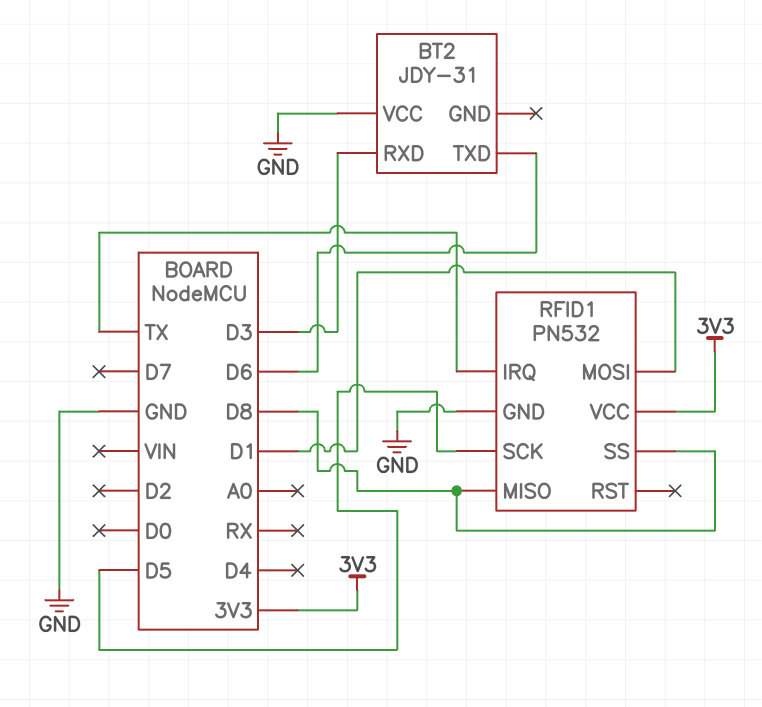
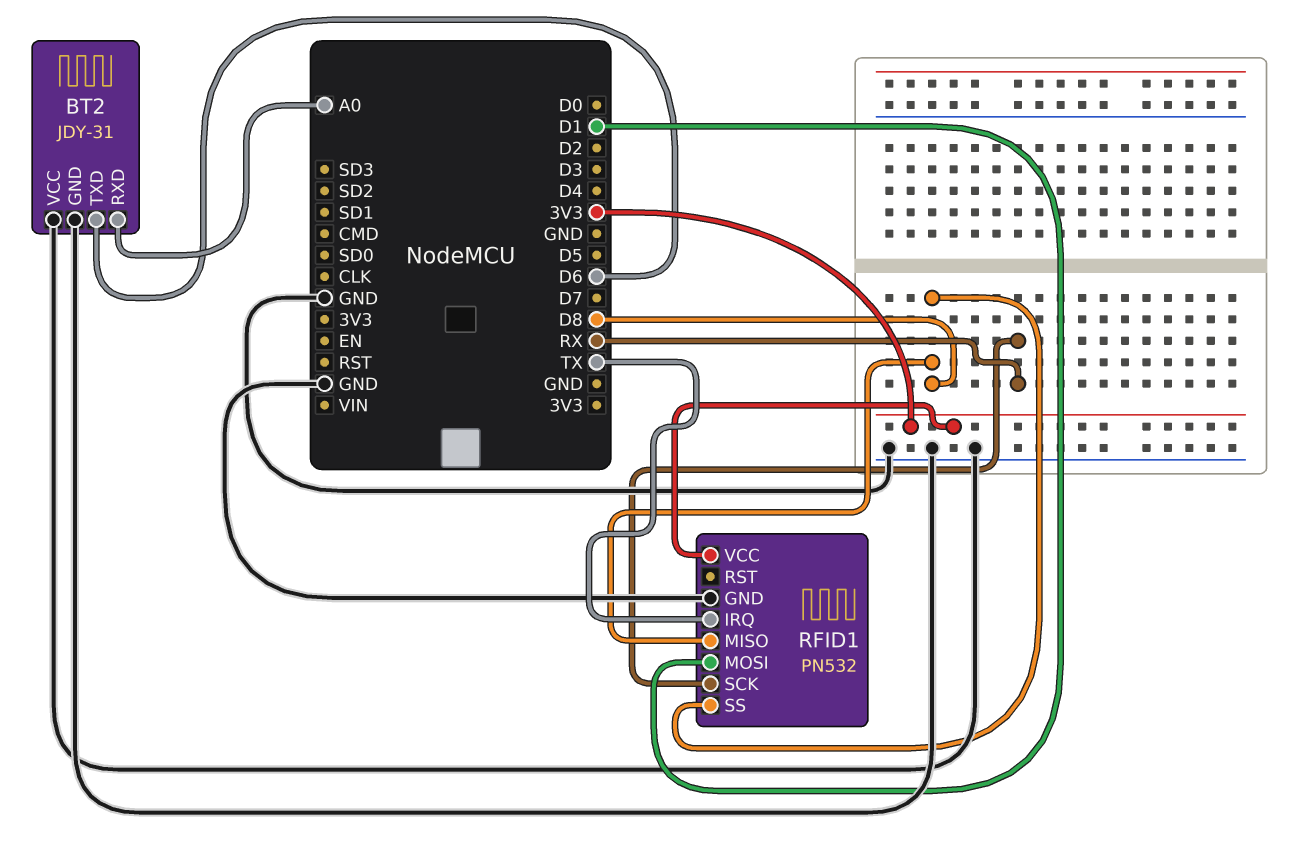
BT2 pin GND: none -> GND
BT2 pin RXD: D3 -> A0
RFID1 pin SCK: D5 -> RX

